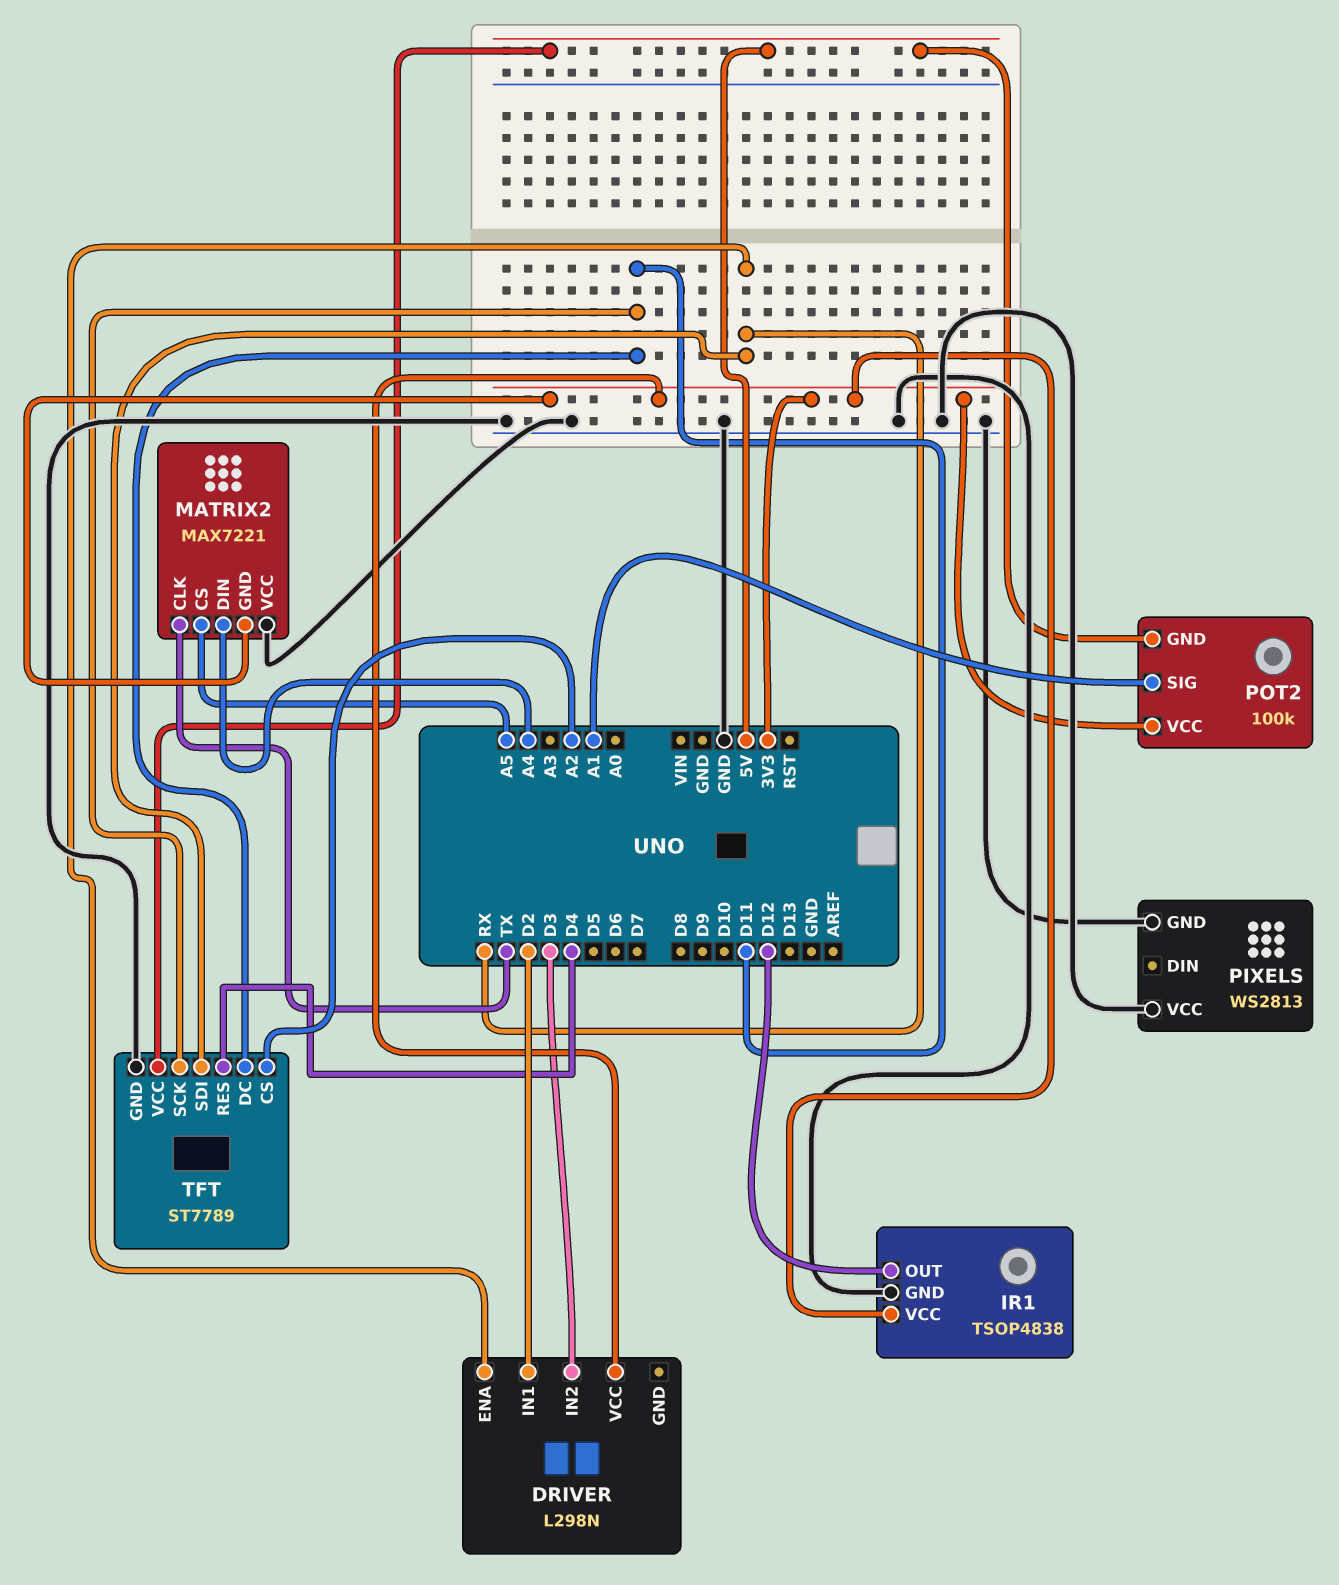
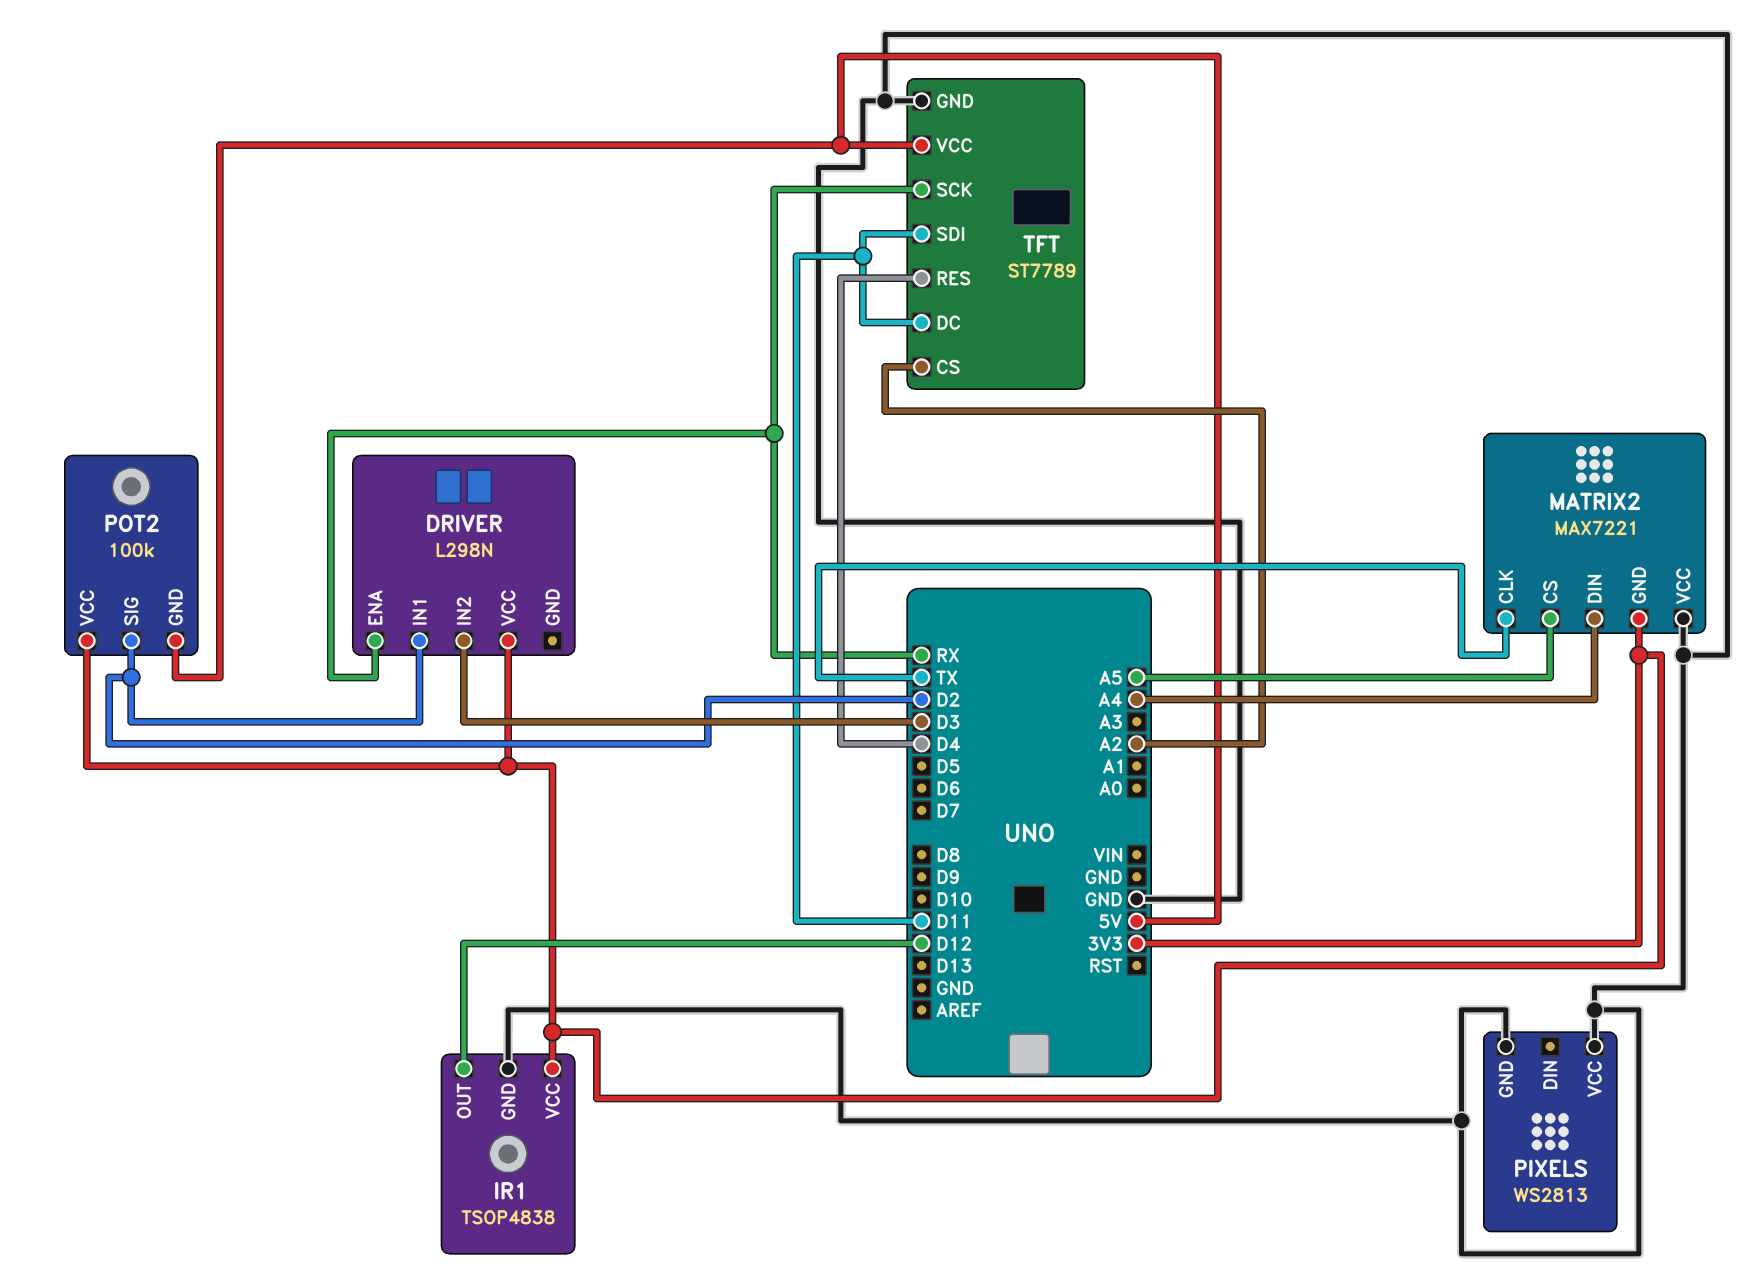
POT2 pin SIG: A1 -> D2
TFT pin SCK: D11 -> RX
TFT pin SDI: RX -> D11

